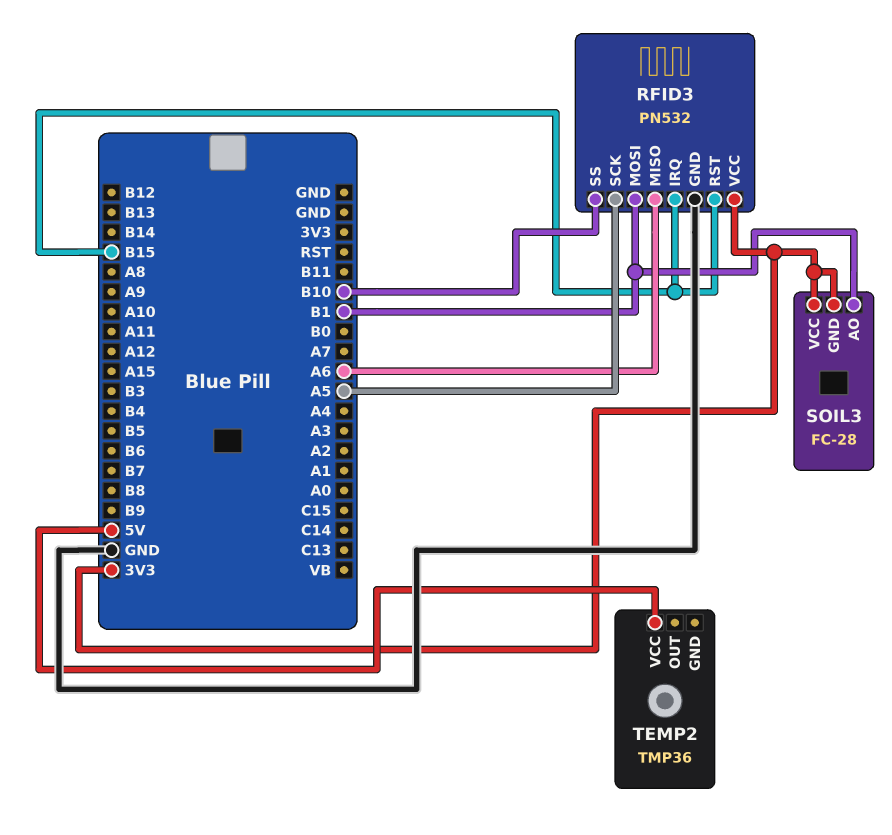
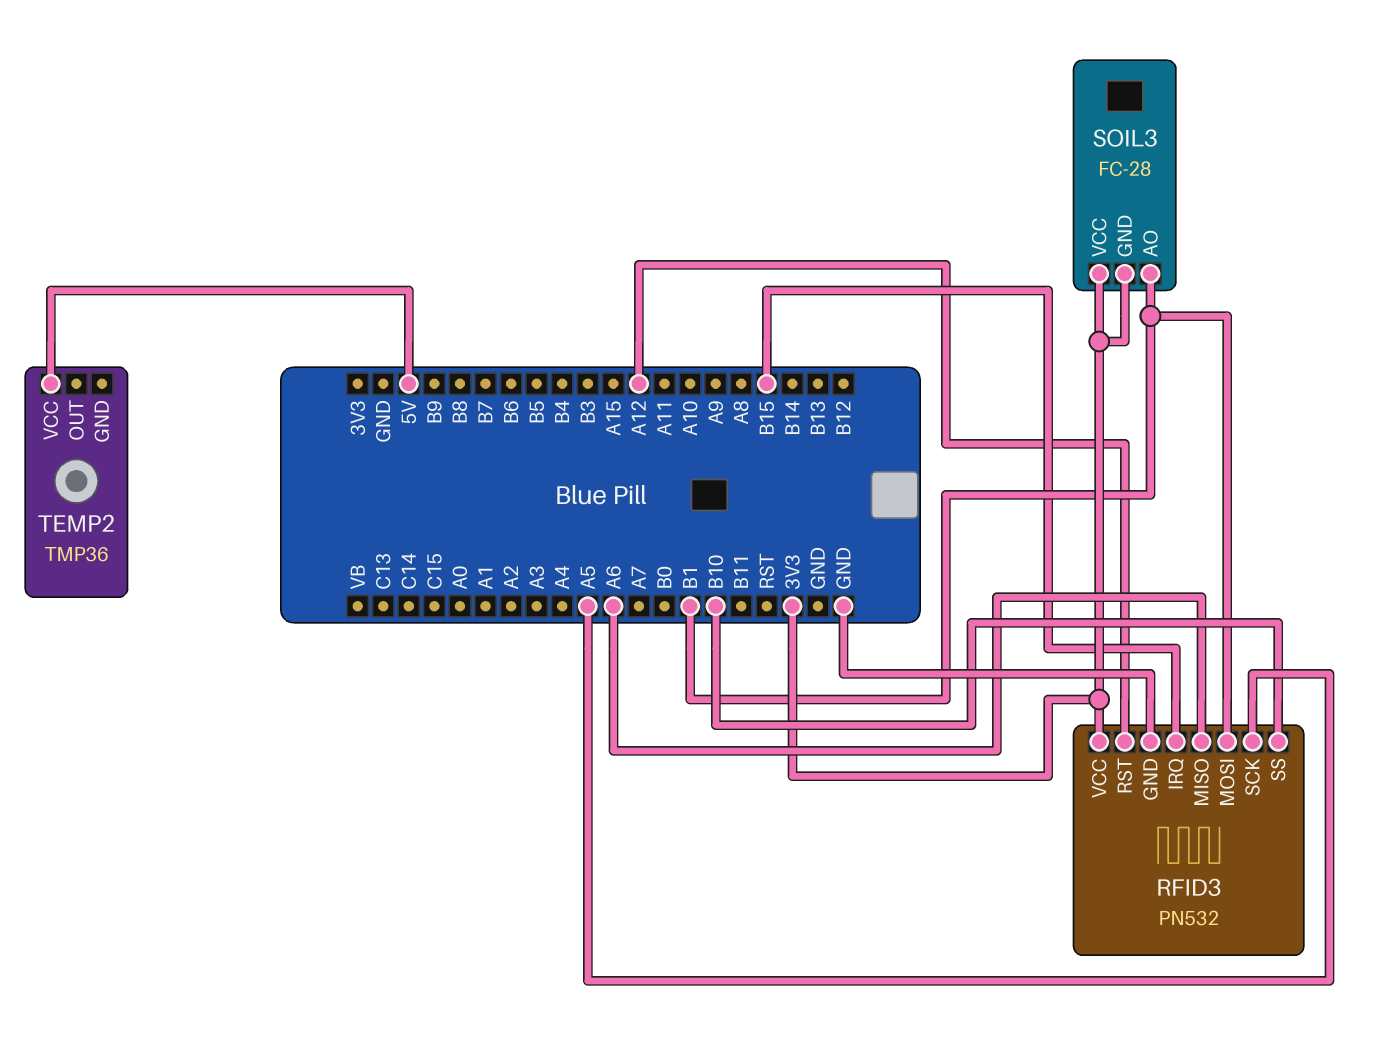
RFID3 pin RST: B15 -> A12

